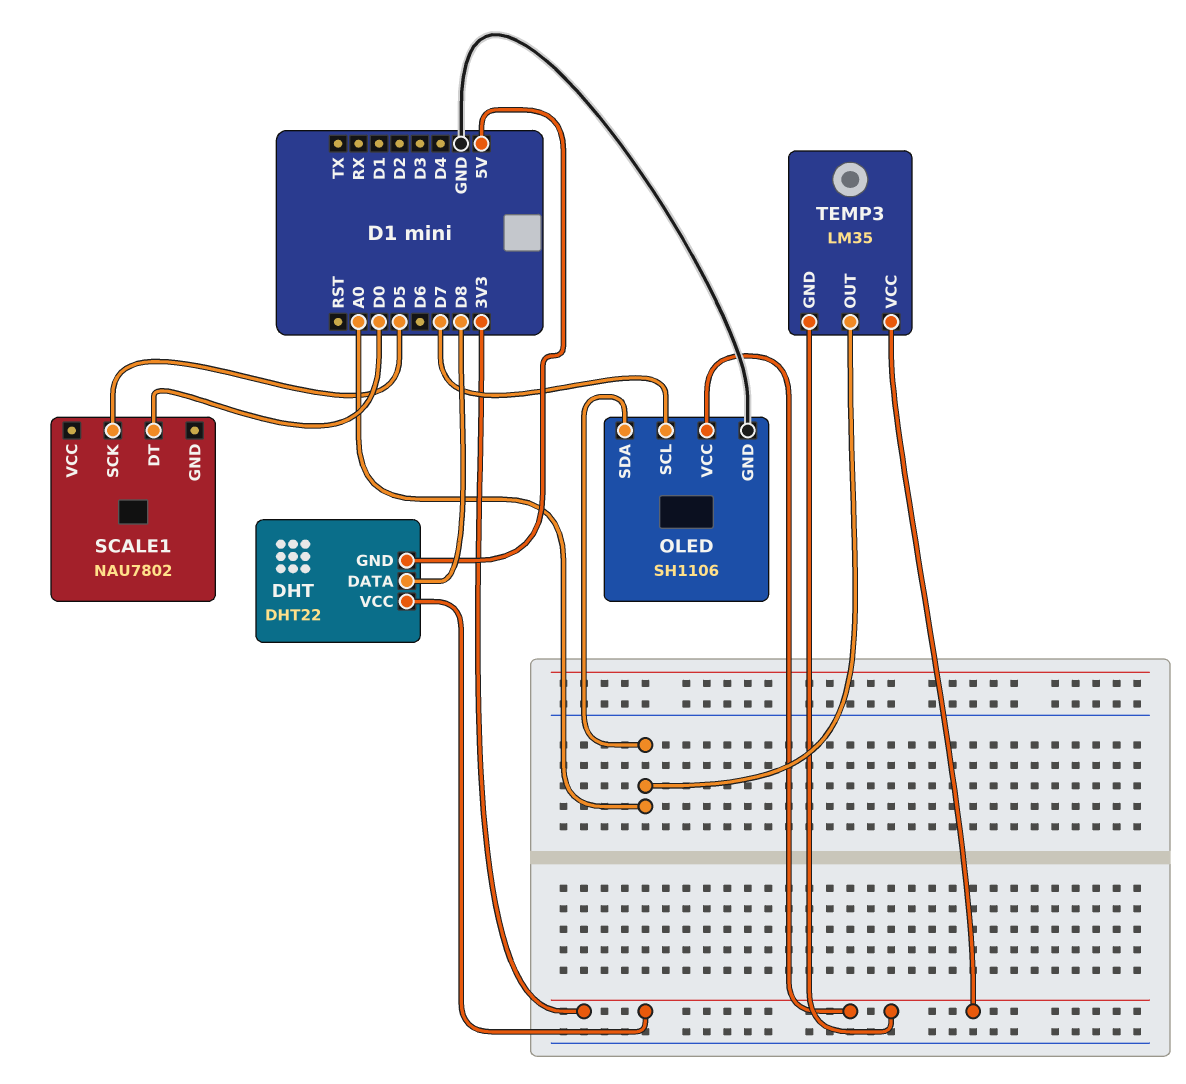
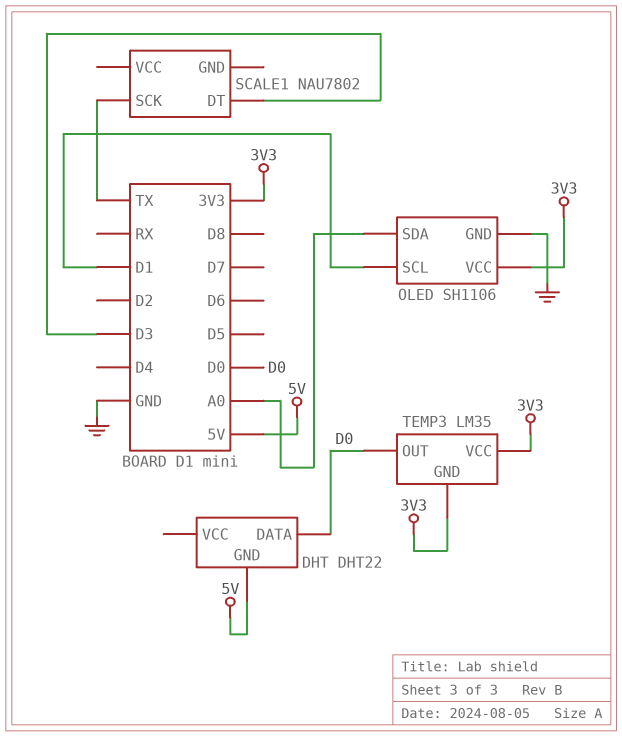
DHT pin DATA: D8 -> D0
DHT pin VCC: 3V3 -> none
OLED pin SCL: D7 -> D1
SCALE1 pin DT: D0 -> D3
SCALE1 pin SCK: D5 -> TX
TEMP3 pin OUT: A0 -> D0

